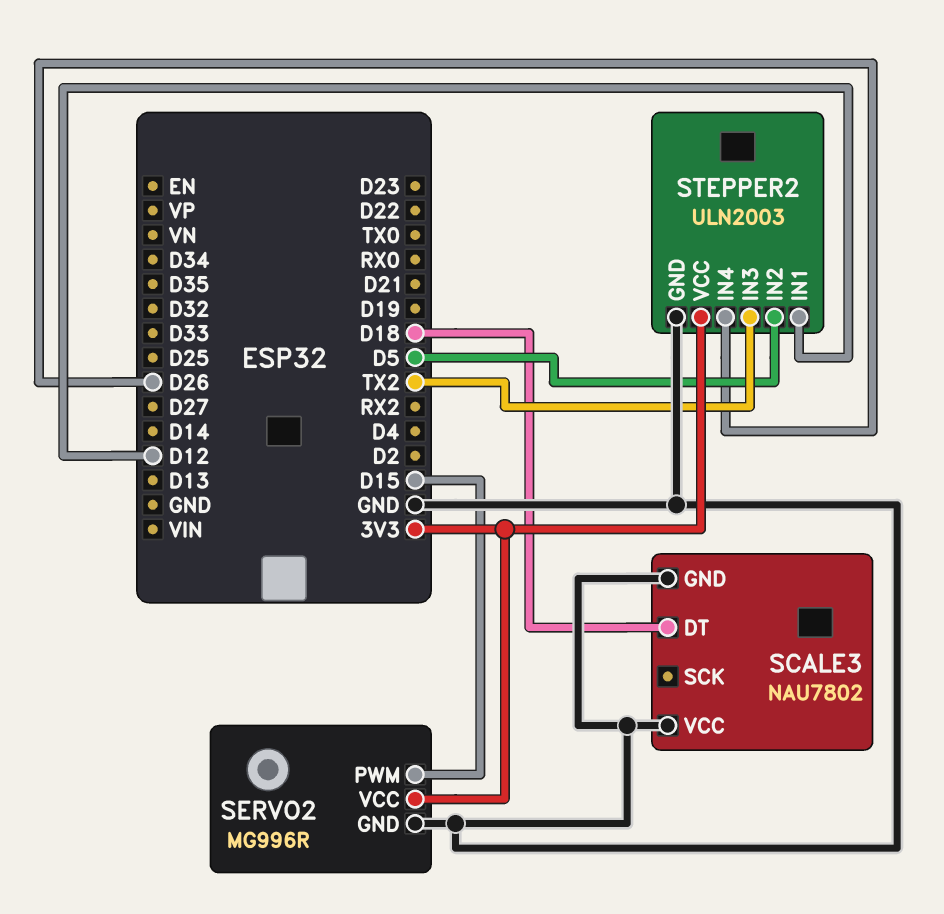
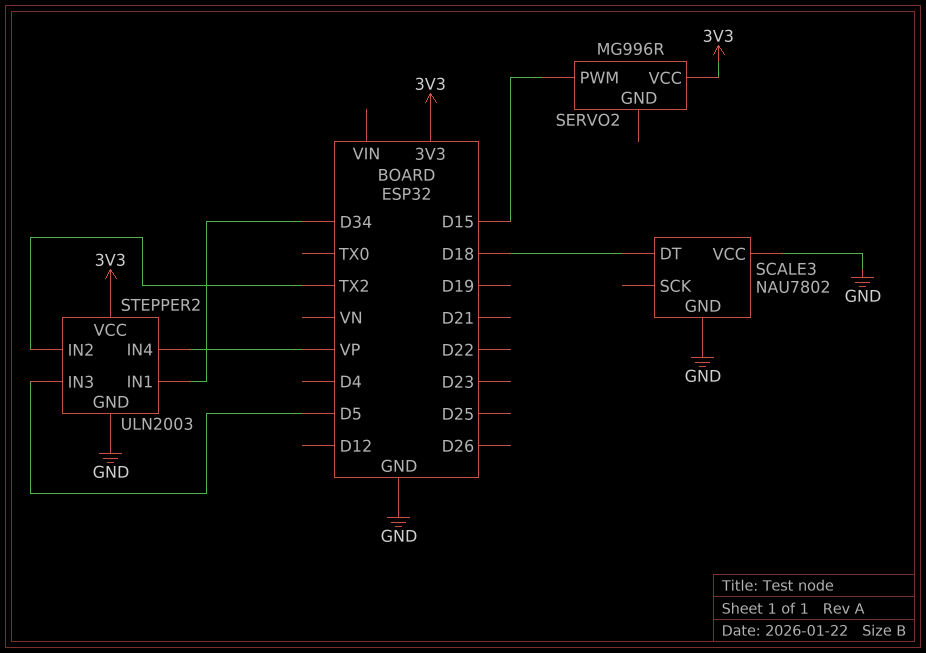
SERVO2 pin GND: GND -> none
STEPPER2 pin IN1: D12 -> D34
STEPPER2 pin IN2: D5 -> TX2
STEPPER2 pin IN3: TX2 -> D5
STEPPER2 pin IN4: D26 -> VP

